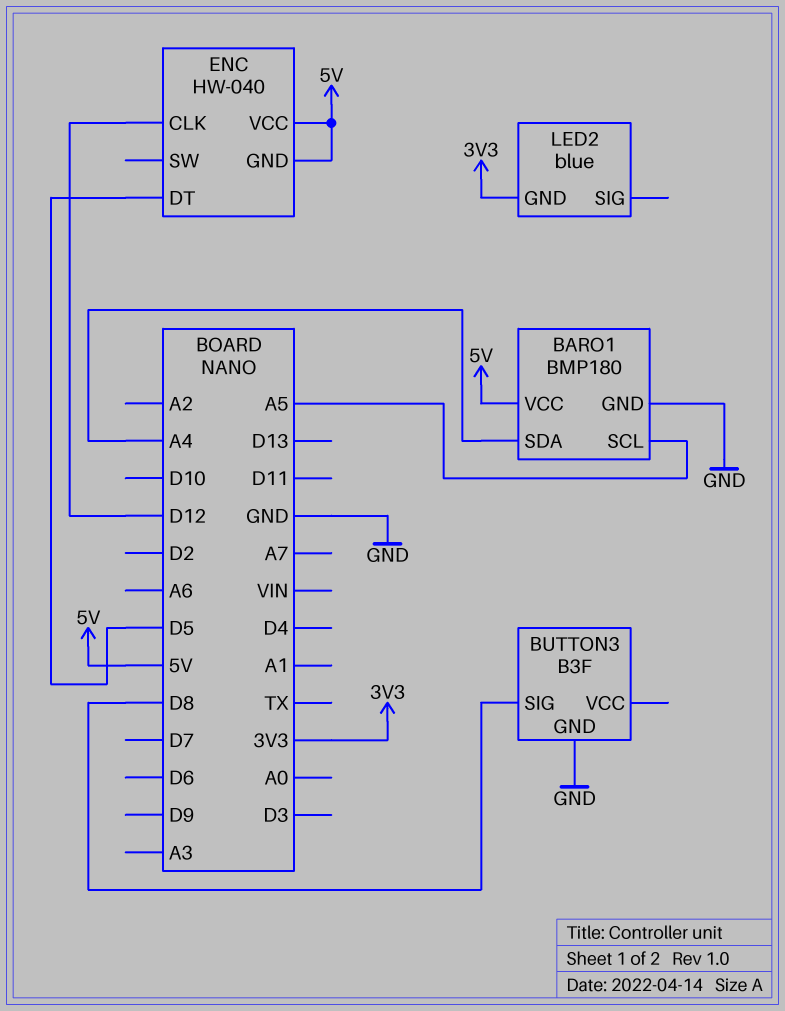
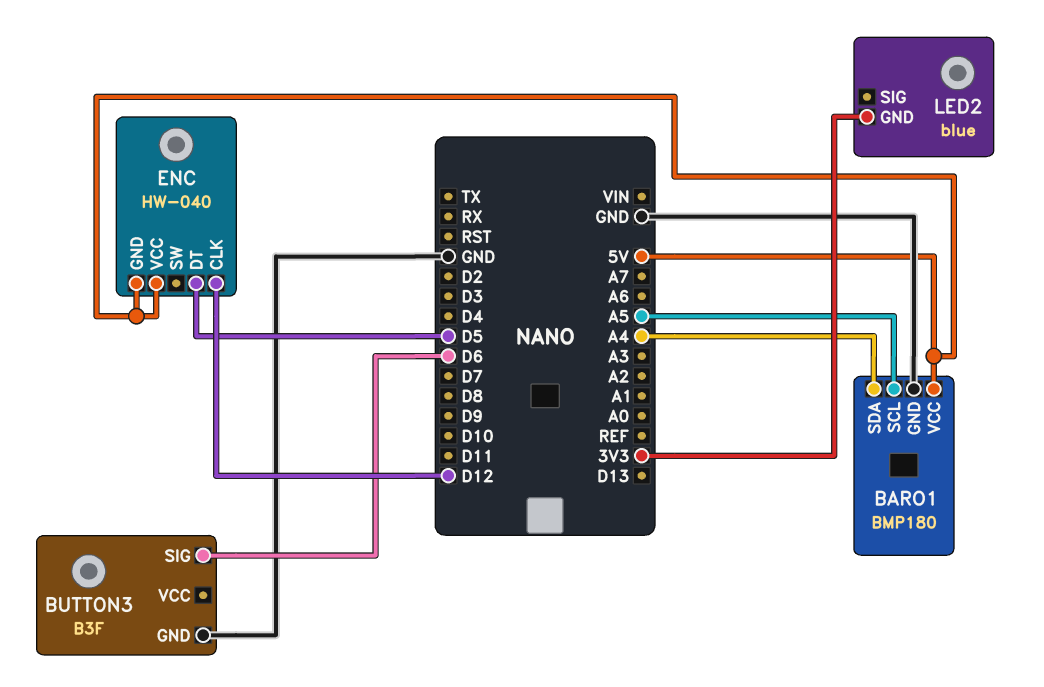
BUTTON3 pin SIG: D8 -> D6

